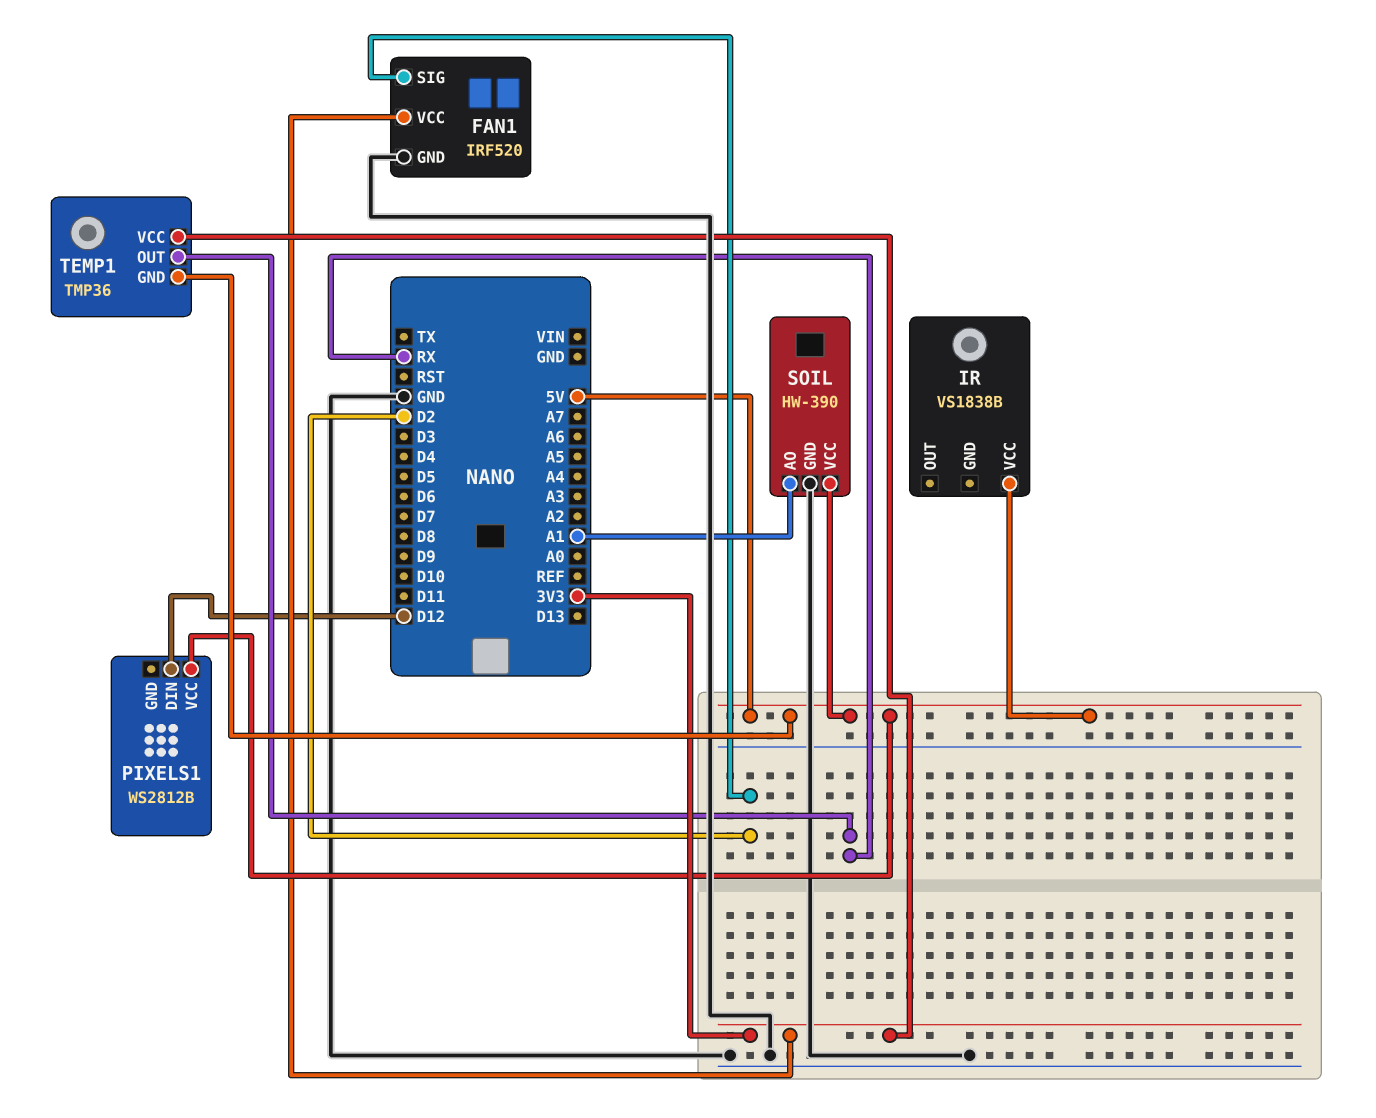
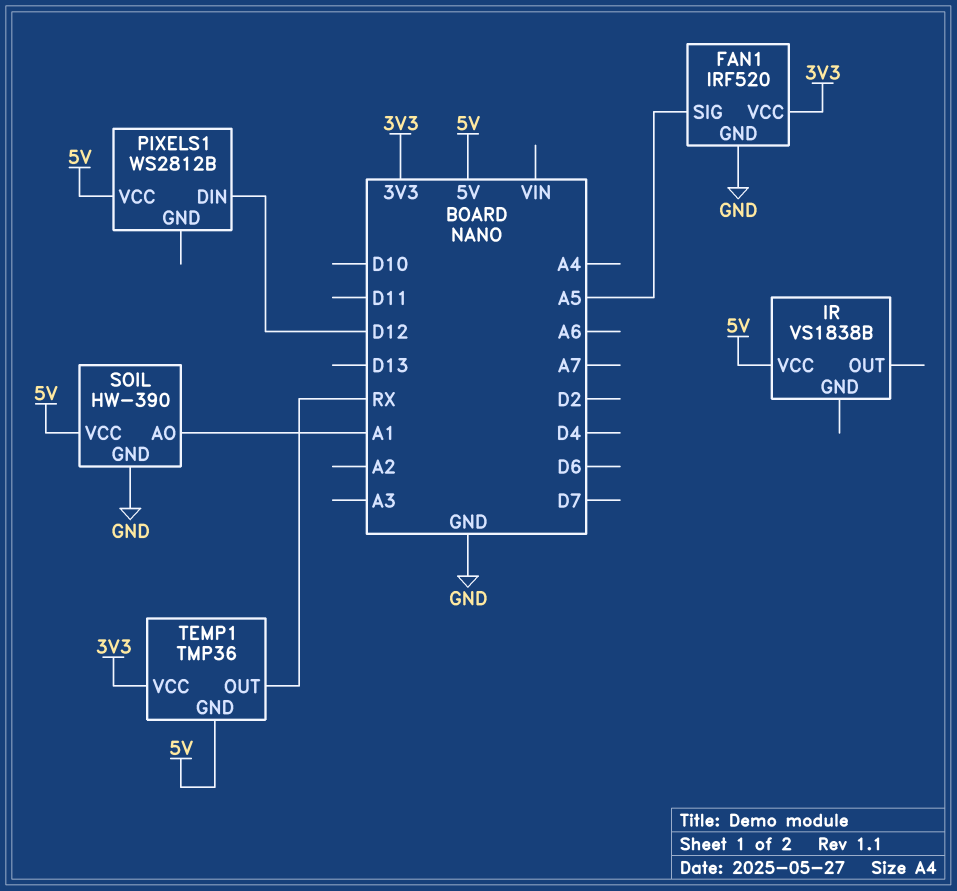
FAN1 pin SIG: D2 -> A5

